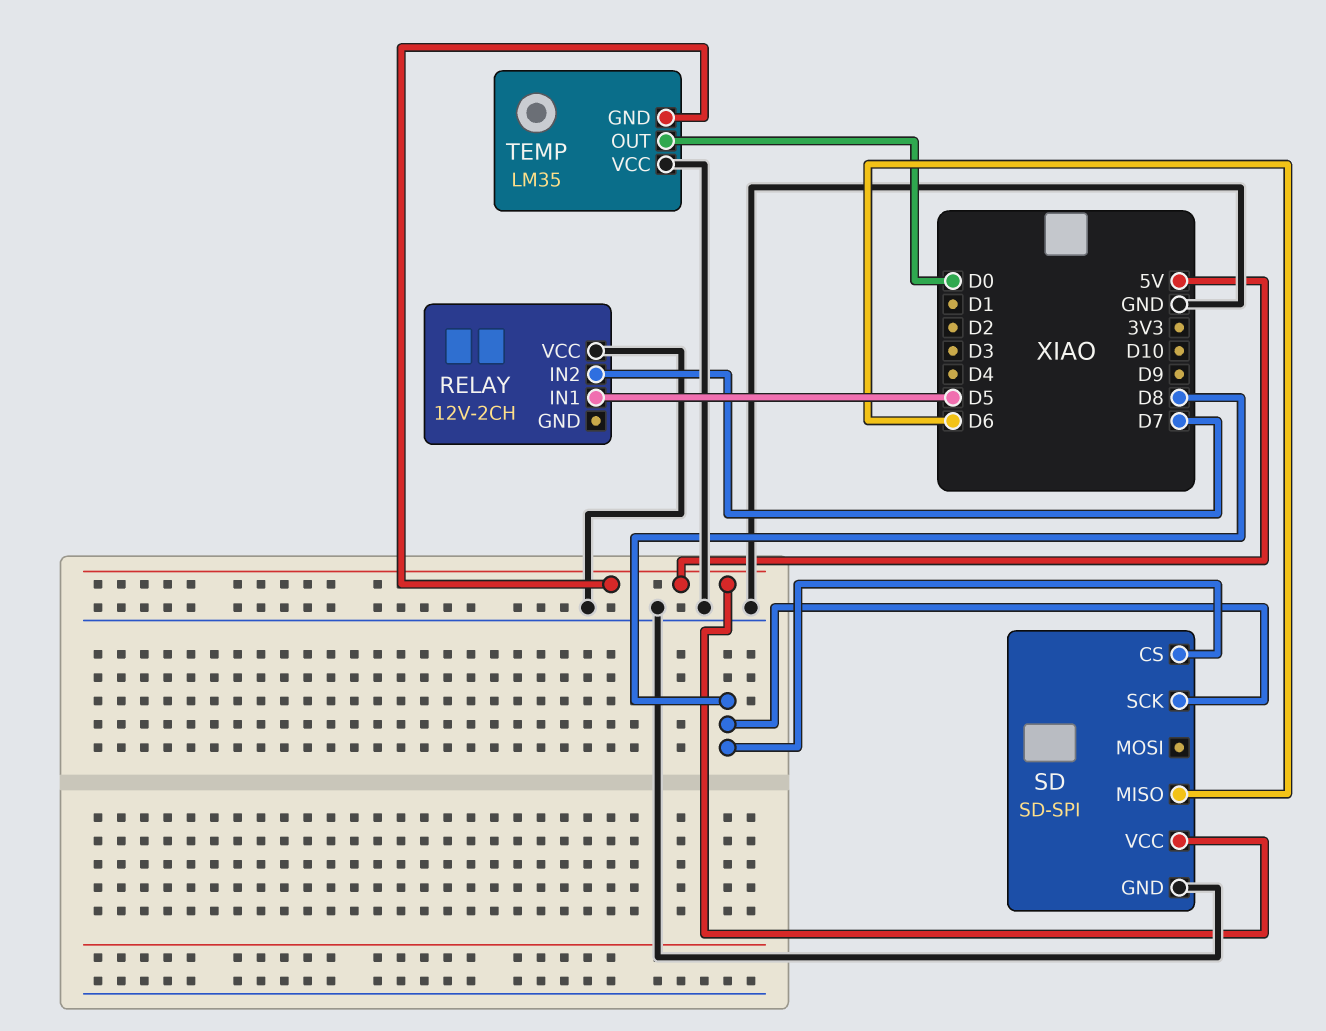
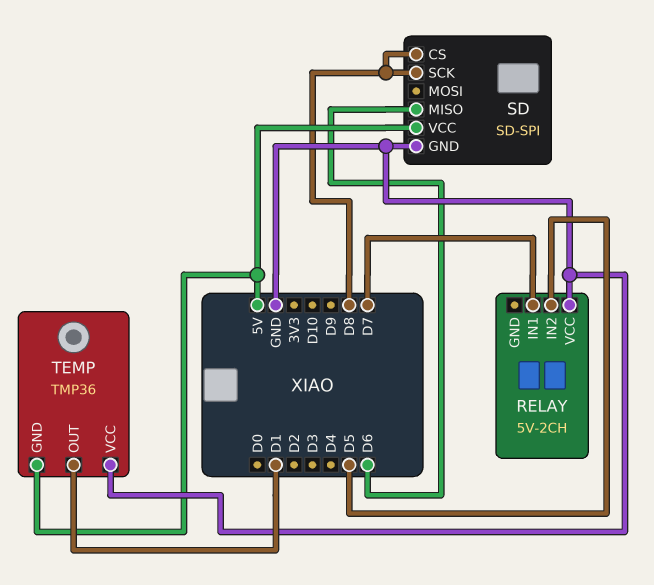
RELAY: 12V-2CH -> 5V-2CH
RELAY pin IN1: D5 -> D7
RELAY pin IN2: D7 -> D5
TEMP: LM35 -> TMP36
TEMP pin OUT: D0 -> D1

